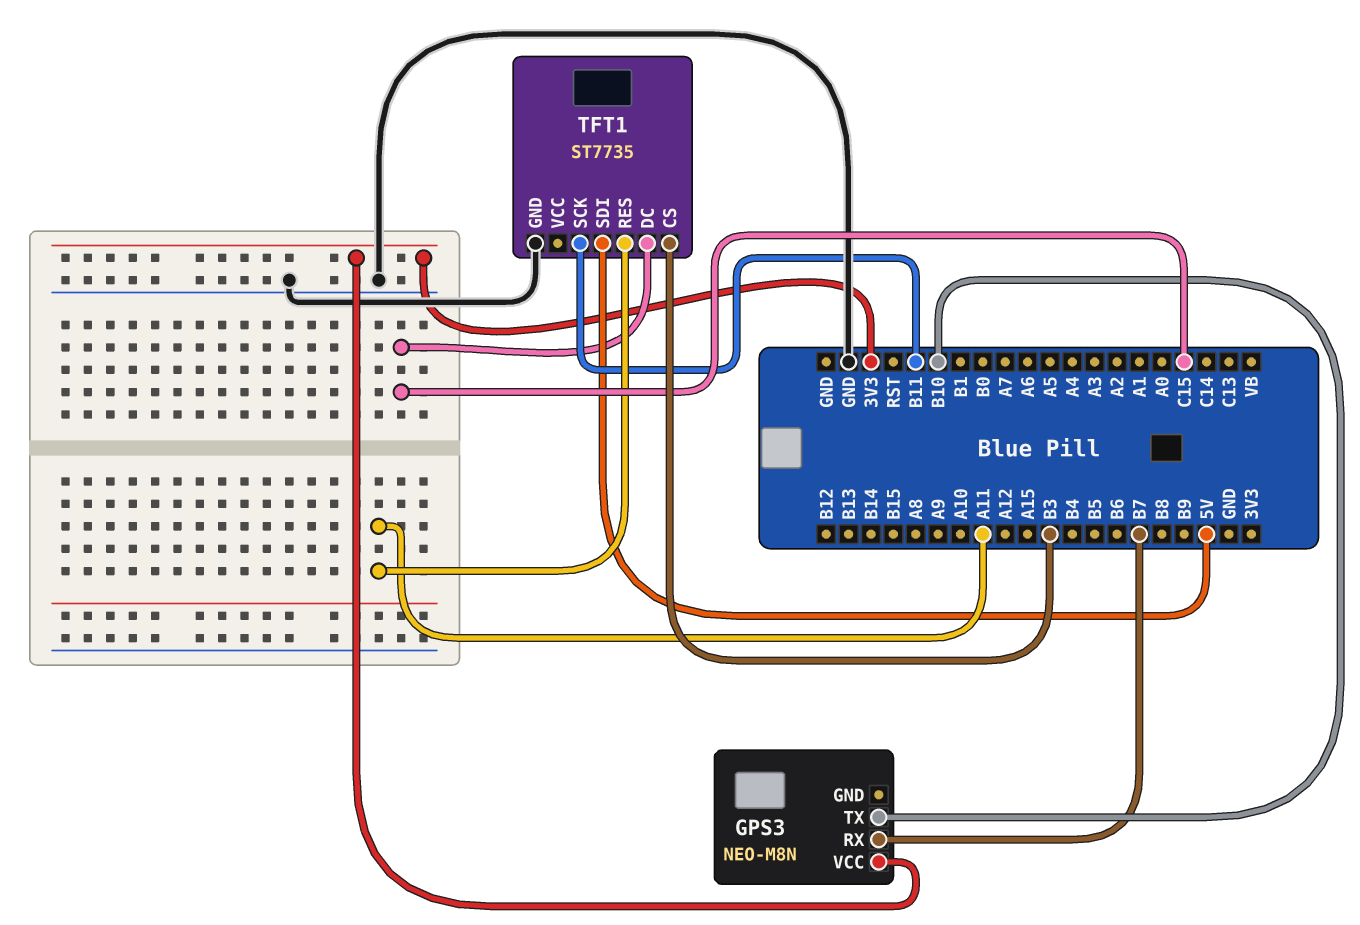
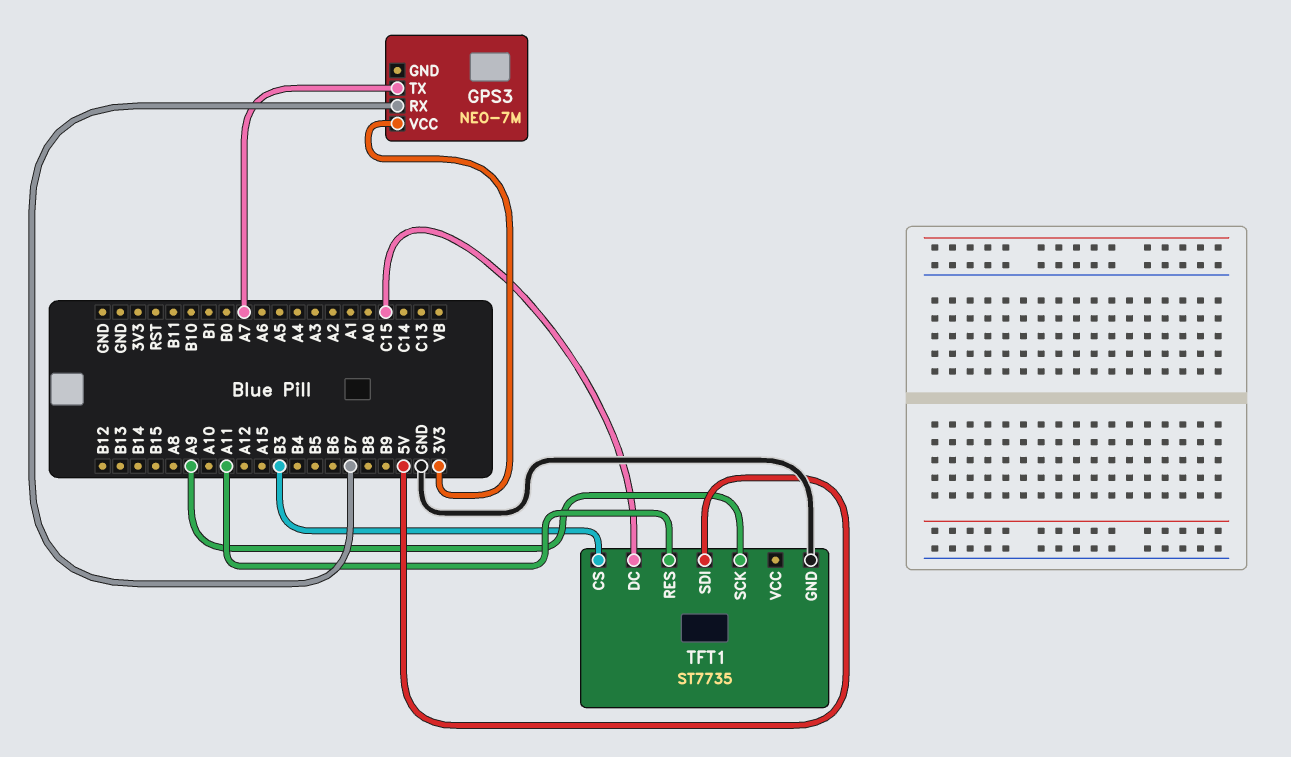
GPS3: NEO-M8N -> NEO-7M
GPS3 pin TX: B10 -> A7
TFT1 pin SCK: B11 -> A9

